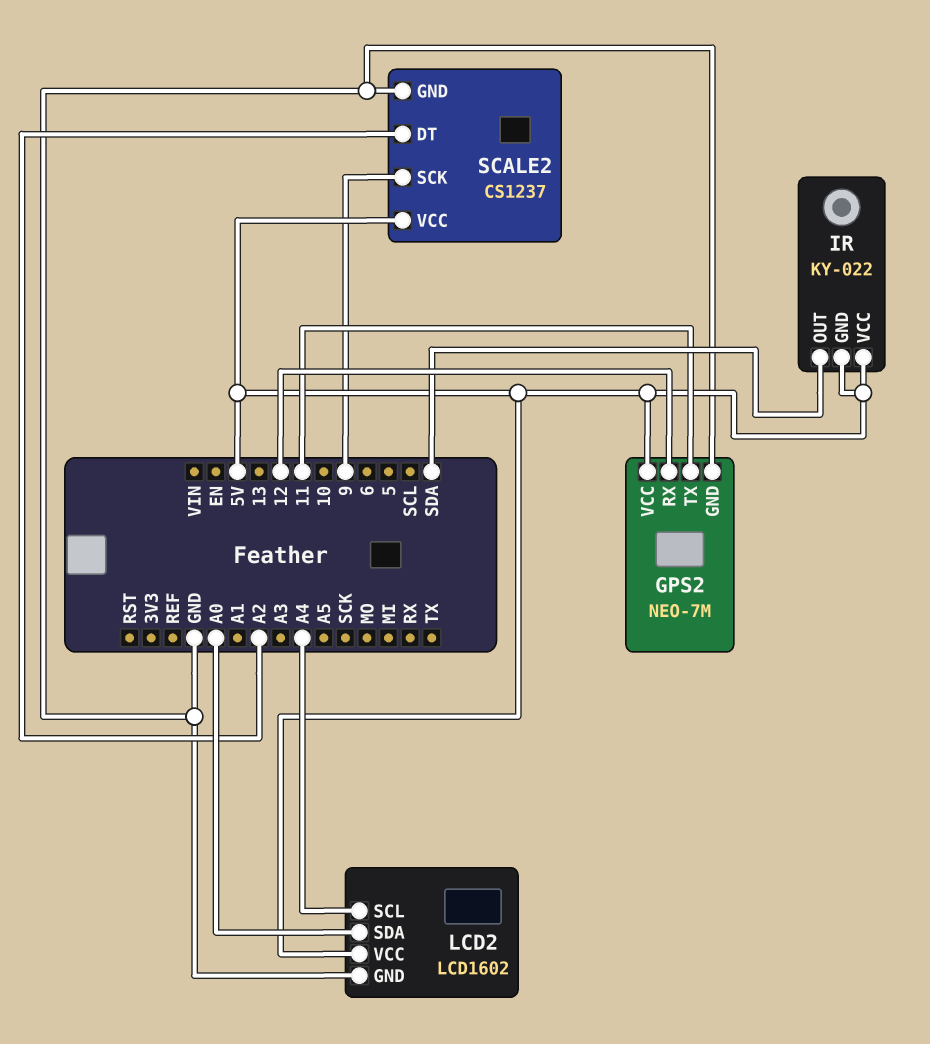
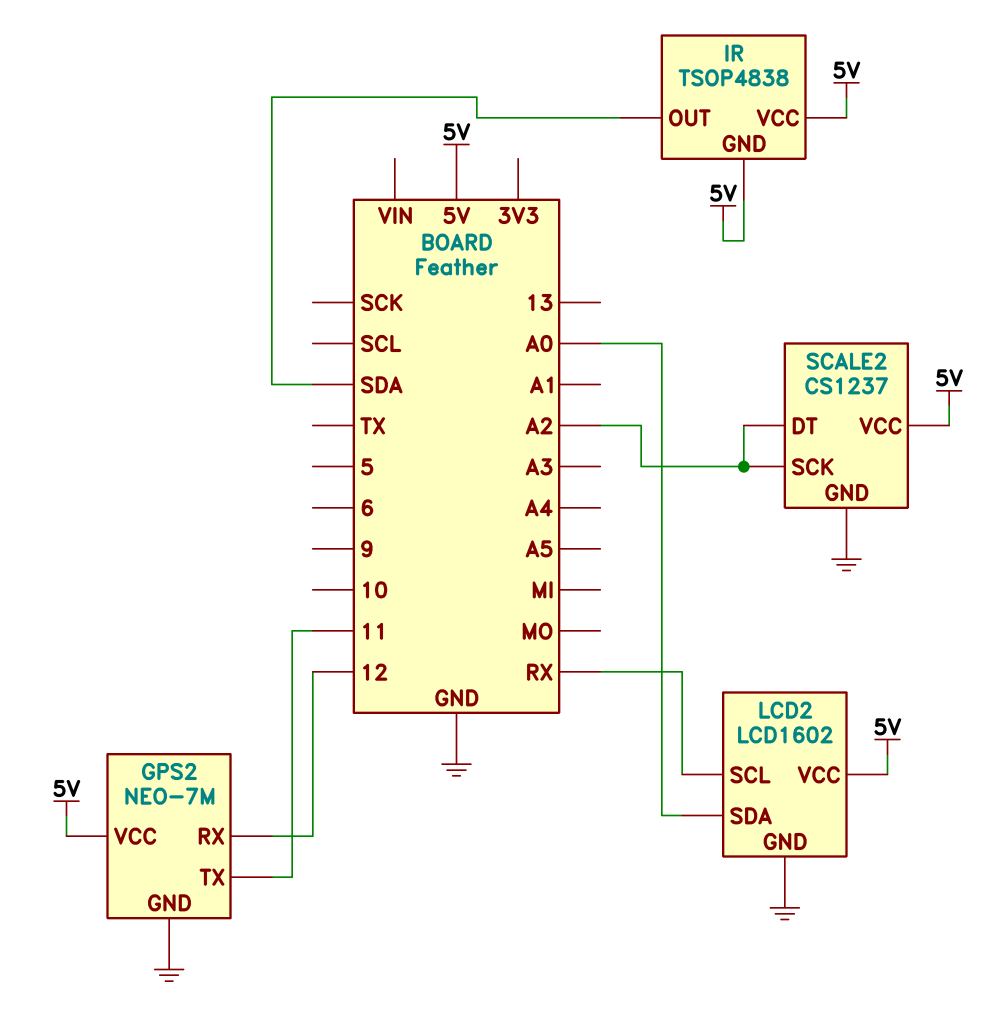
IR: KY-022 -> TSOP4838
LCD2 pin SCL: A4 -> RX
SCALE2 pin SCK: 9 -> A2

